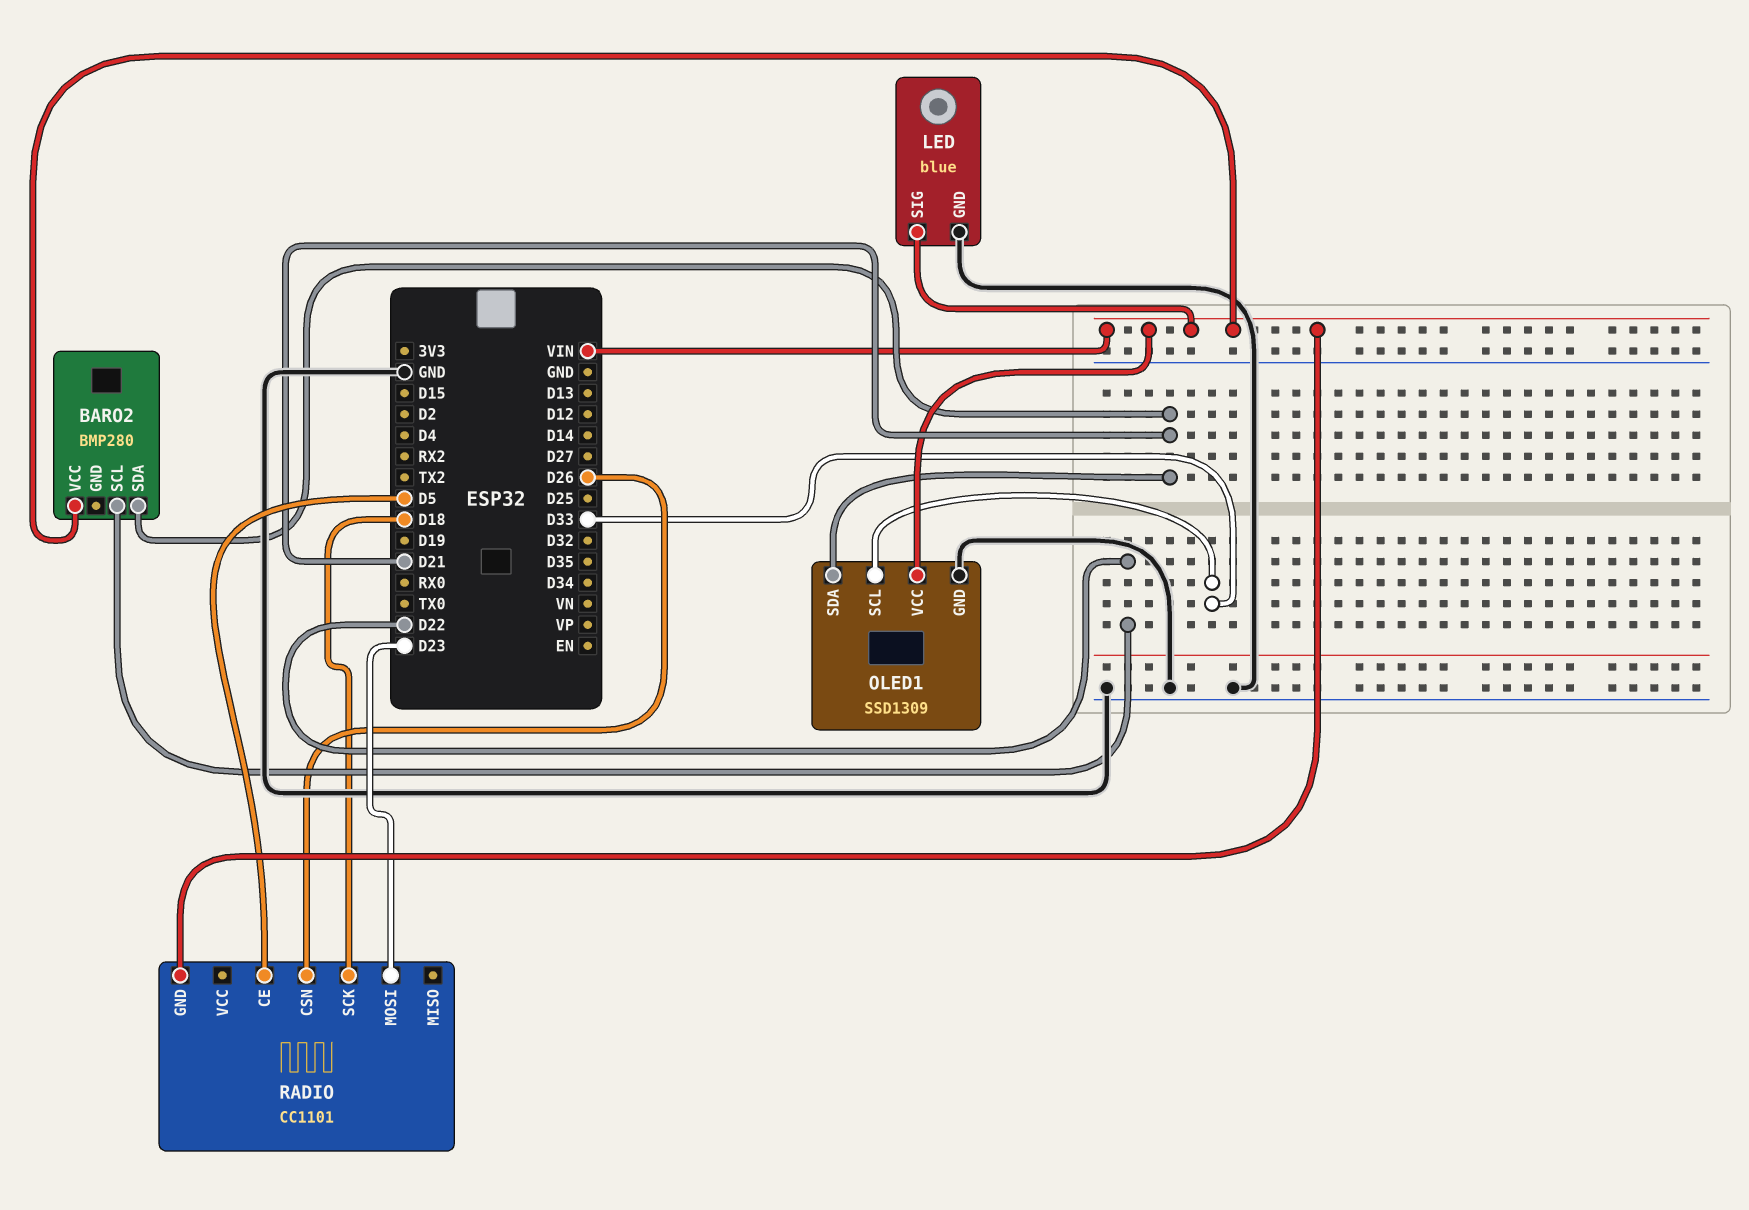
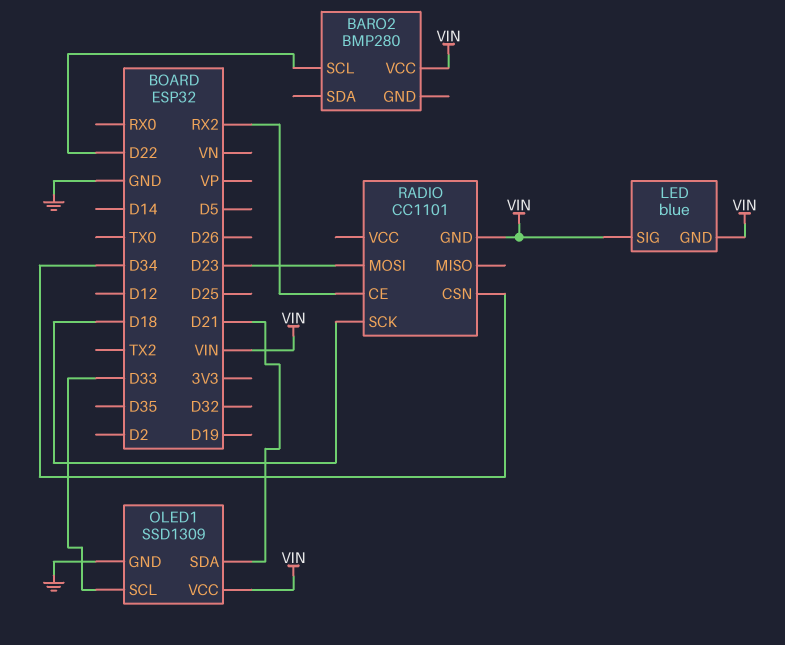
BARO2 pin SDA: D21 -> none
LED pin GND: GND -> VIN
RADIO pin CE: D5 -> RX2
RADIO pin CSN: D26 -> D34

